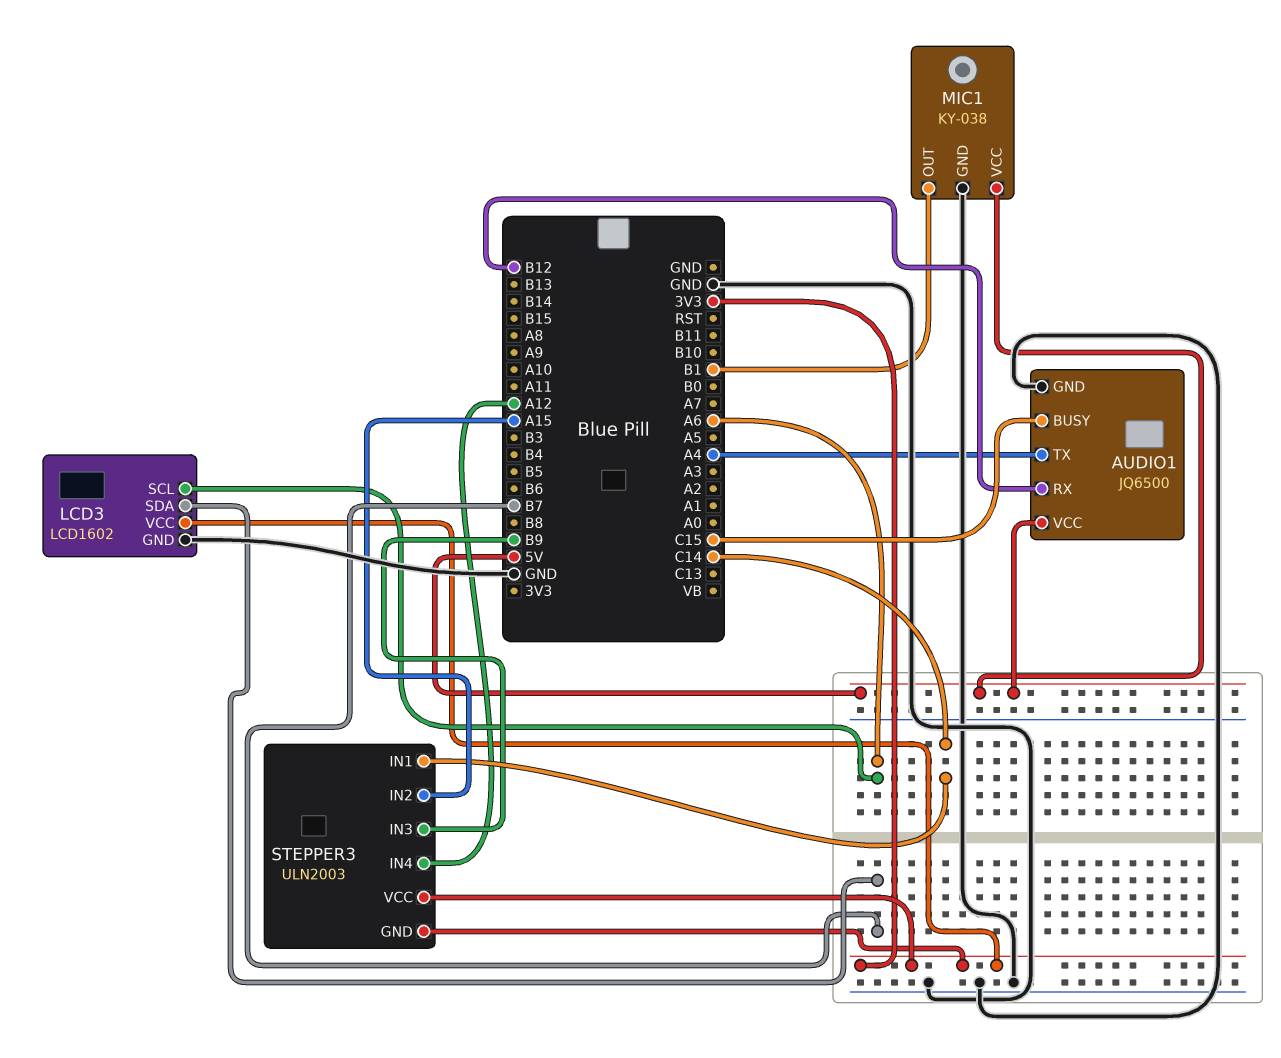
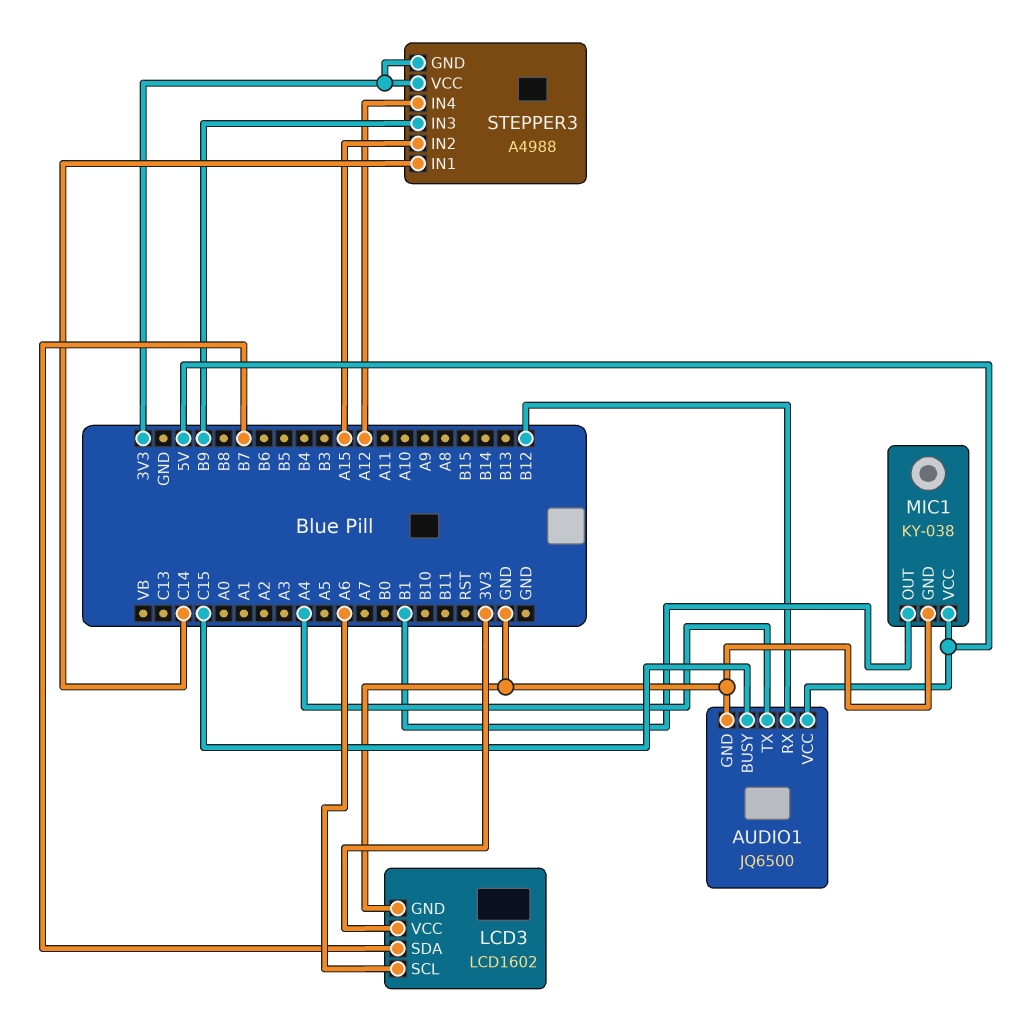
STEPPER3: ULN2003 -> A4988

